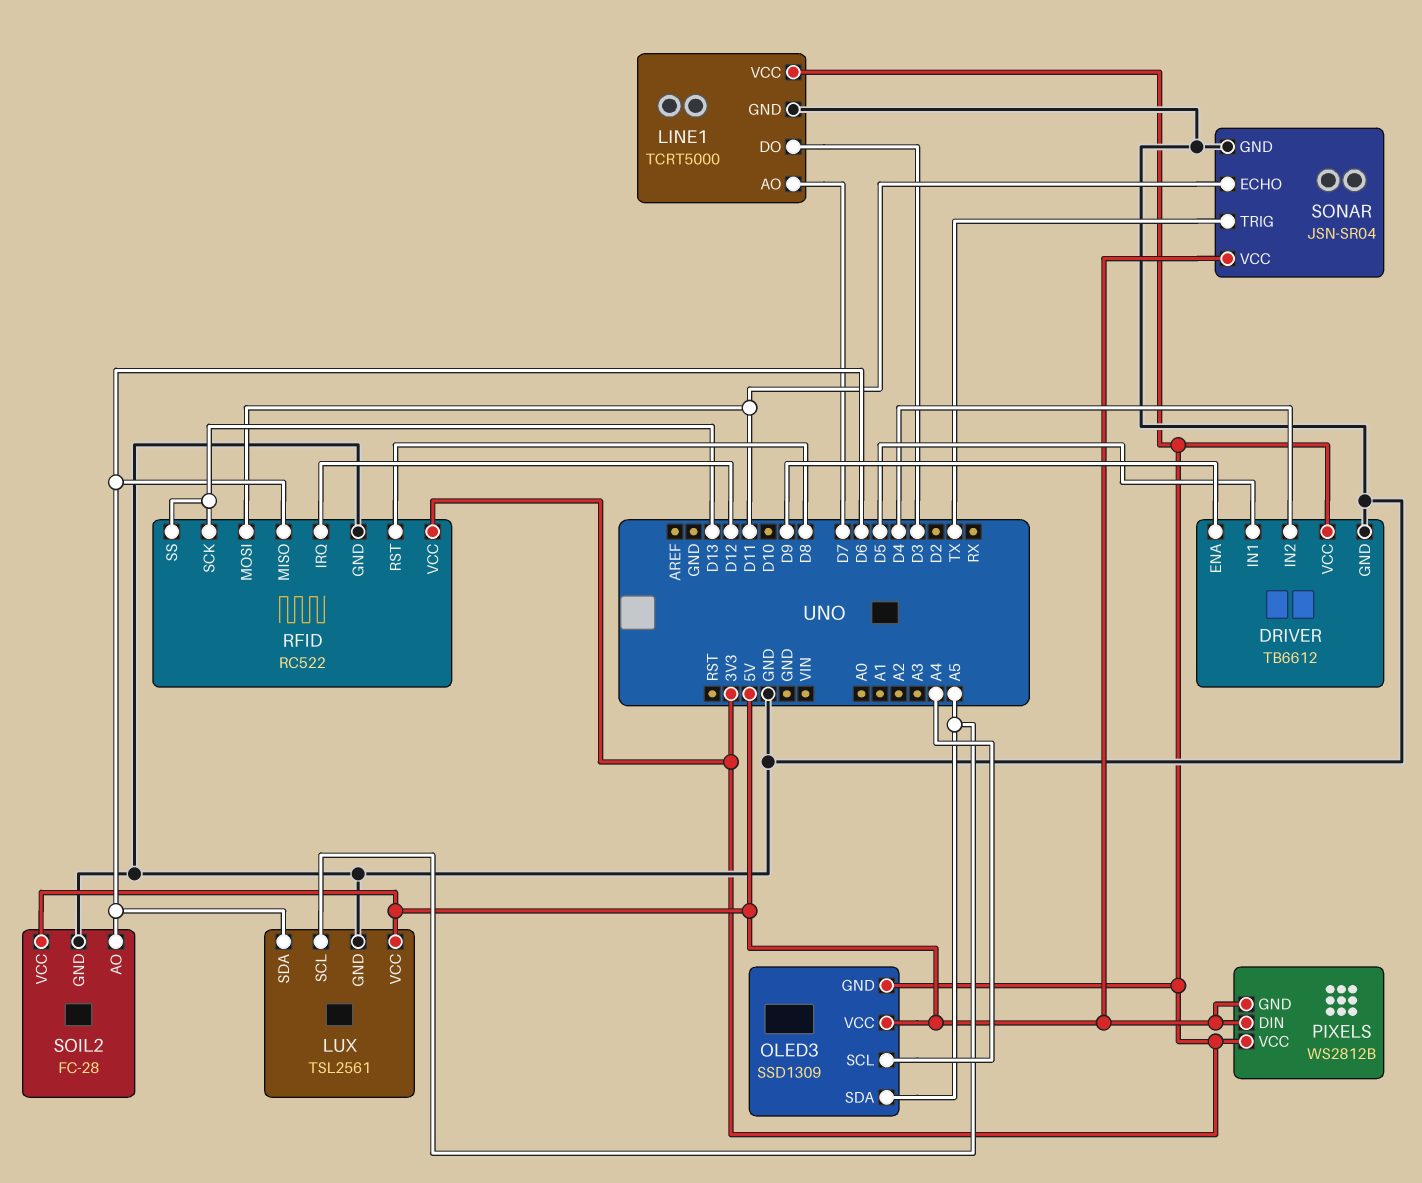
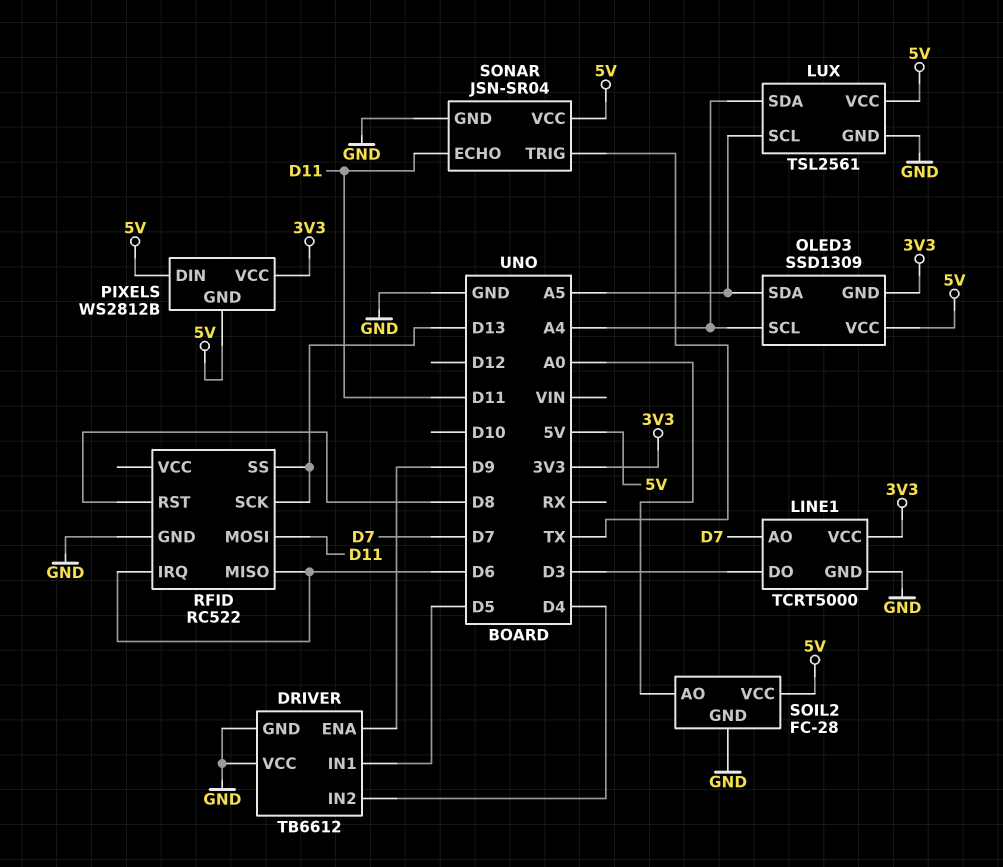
DRIVER pin VCC: 3V3 -> GND
LUX pin SDA: D6 -> A4
RFID pin IRQ: D12 -> D6
RFID pin VCC: 3V3 -> none
SOIL2 pin AO: D6 -> A0

